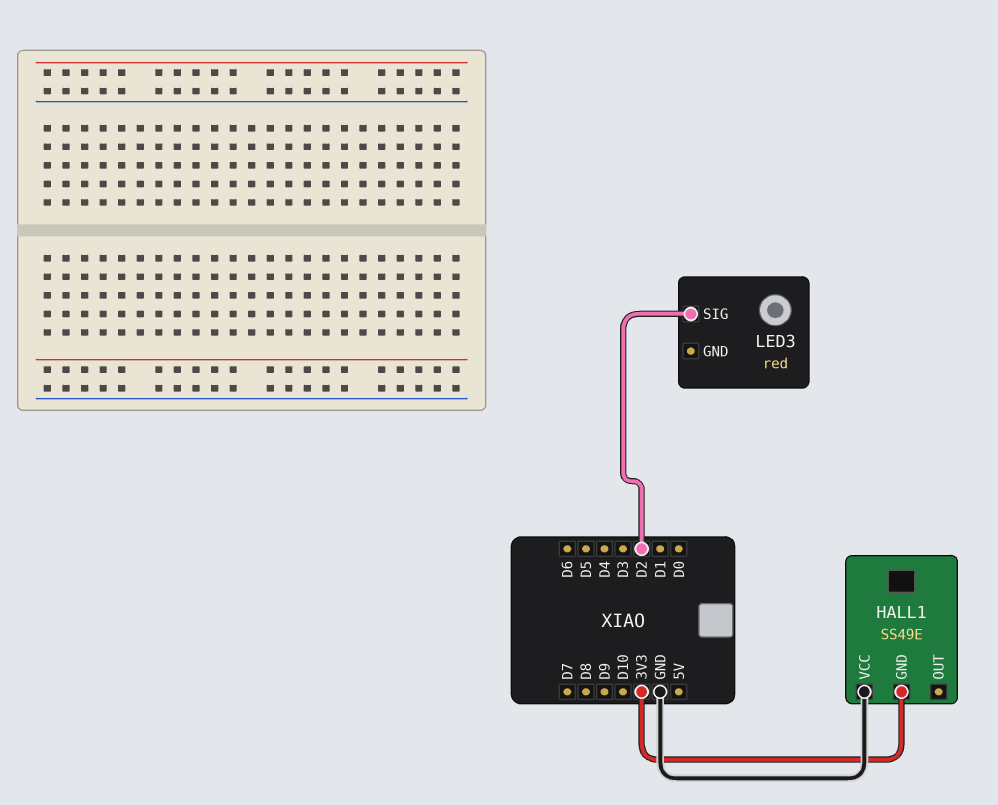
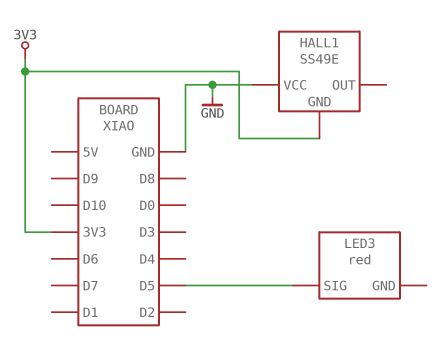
LED3 pin SIG: D2 -> D5

